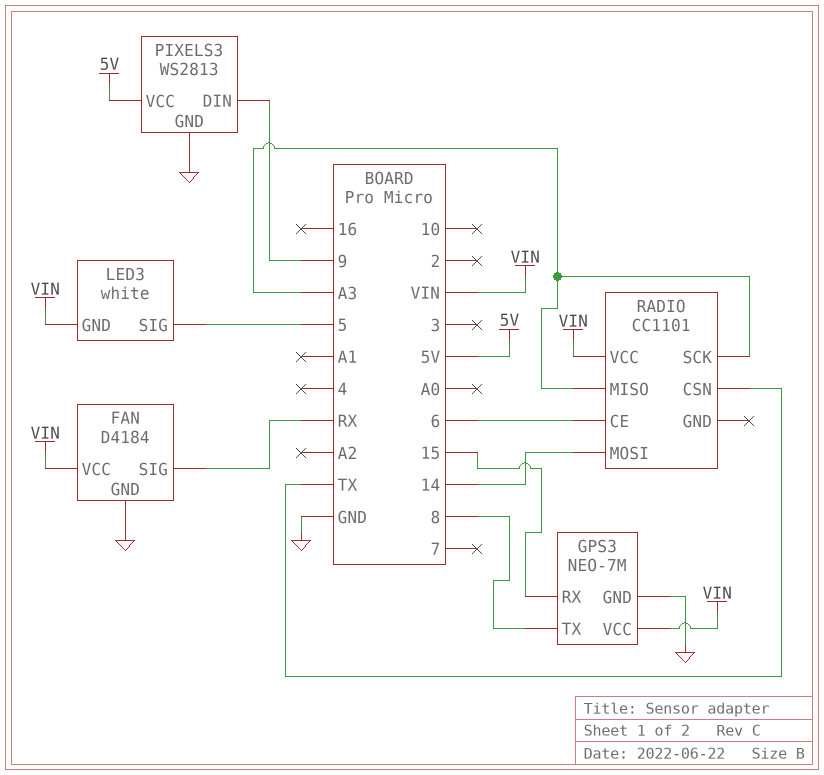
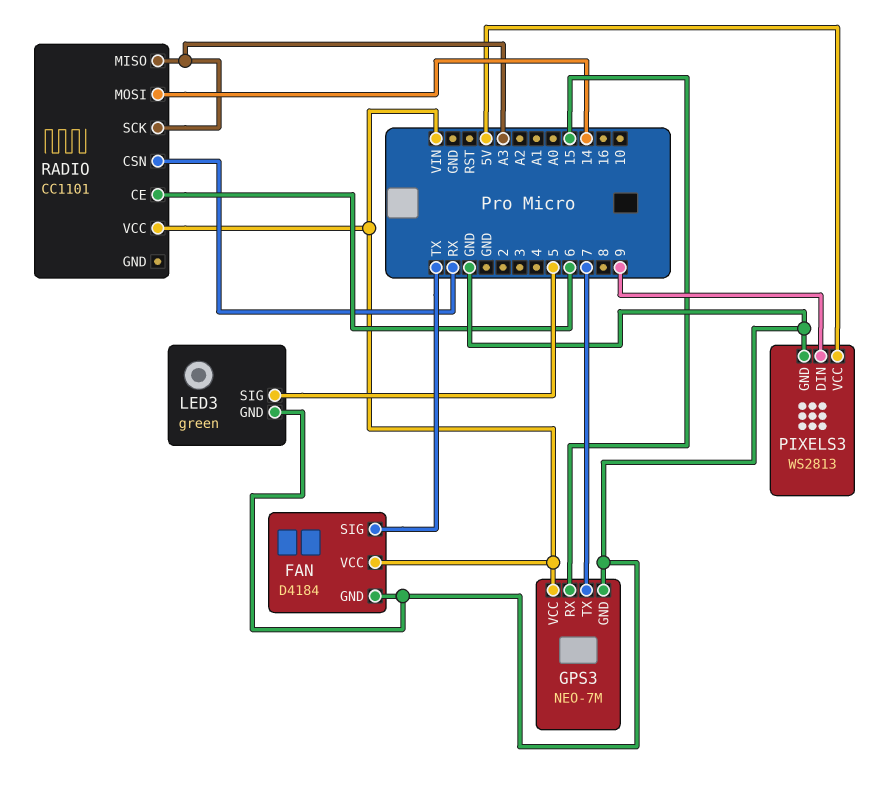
FAN pin SIG: RX -> TX
GPS3 pin TX: 8 -> 7
LED3: white -> green
LED3 pin GND: VIN -> GND
RADIO pin CSN: TX -> RX

